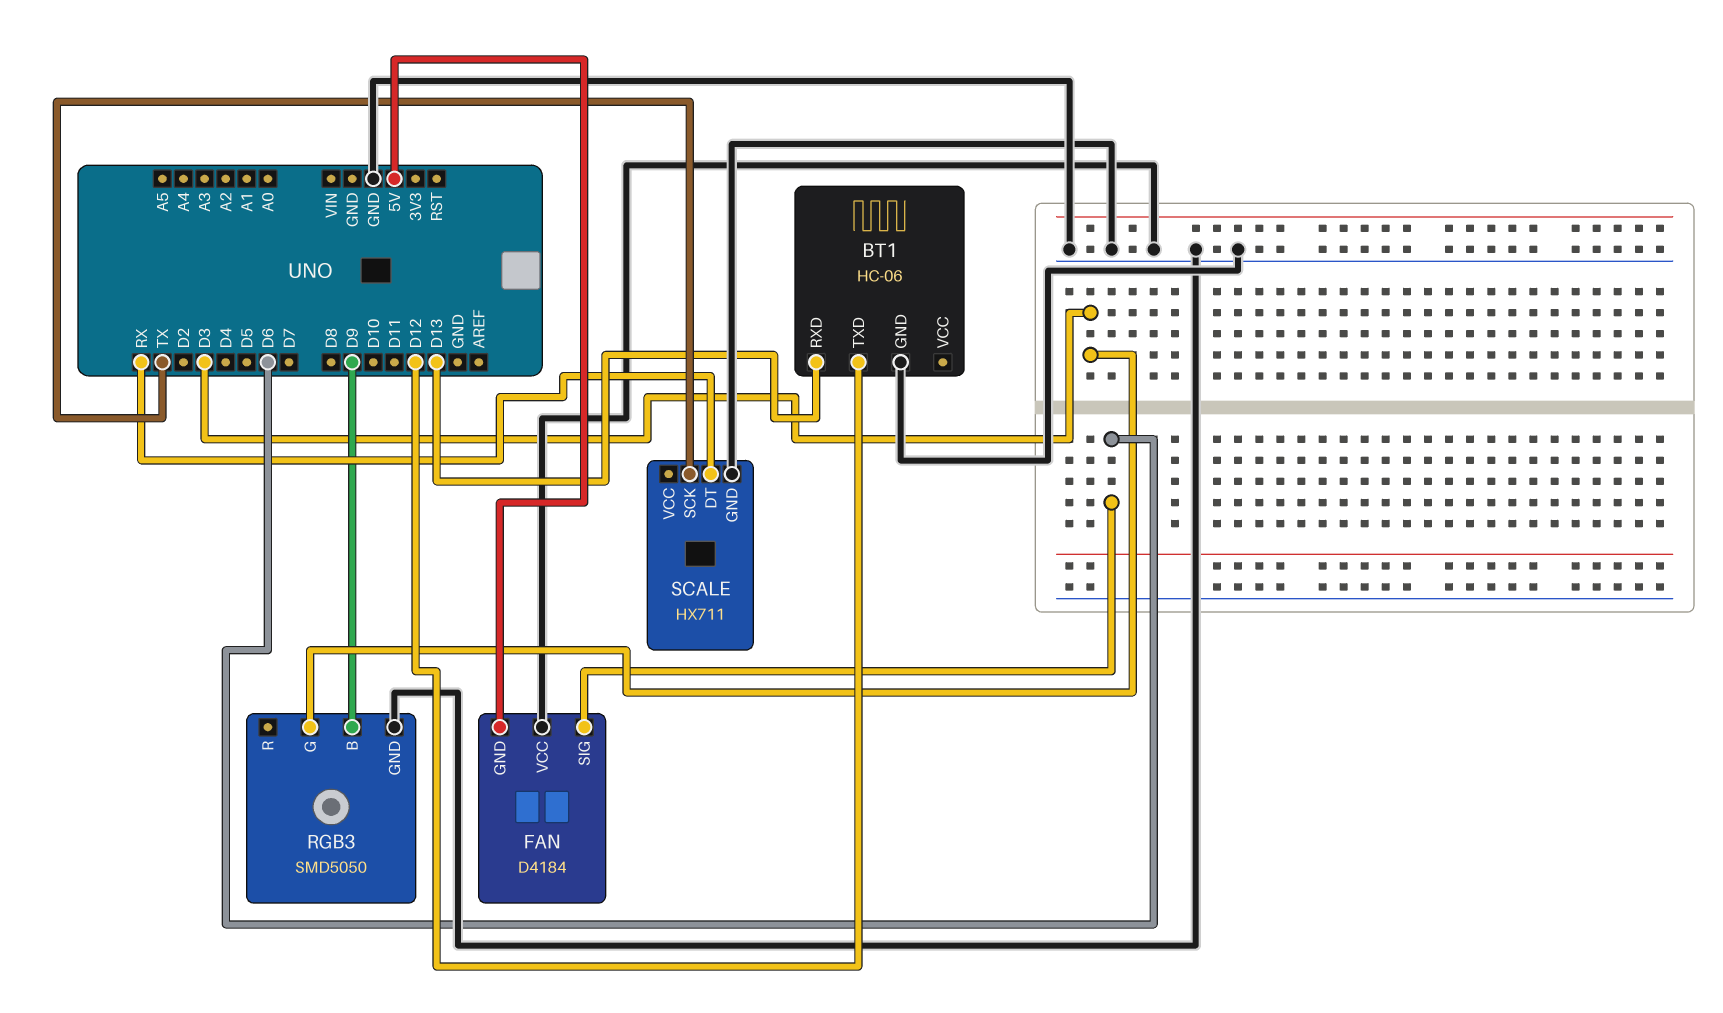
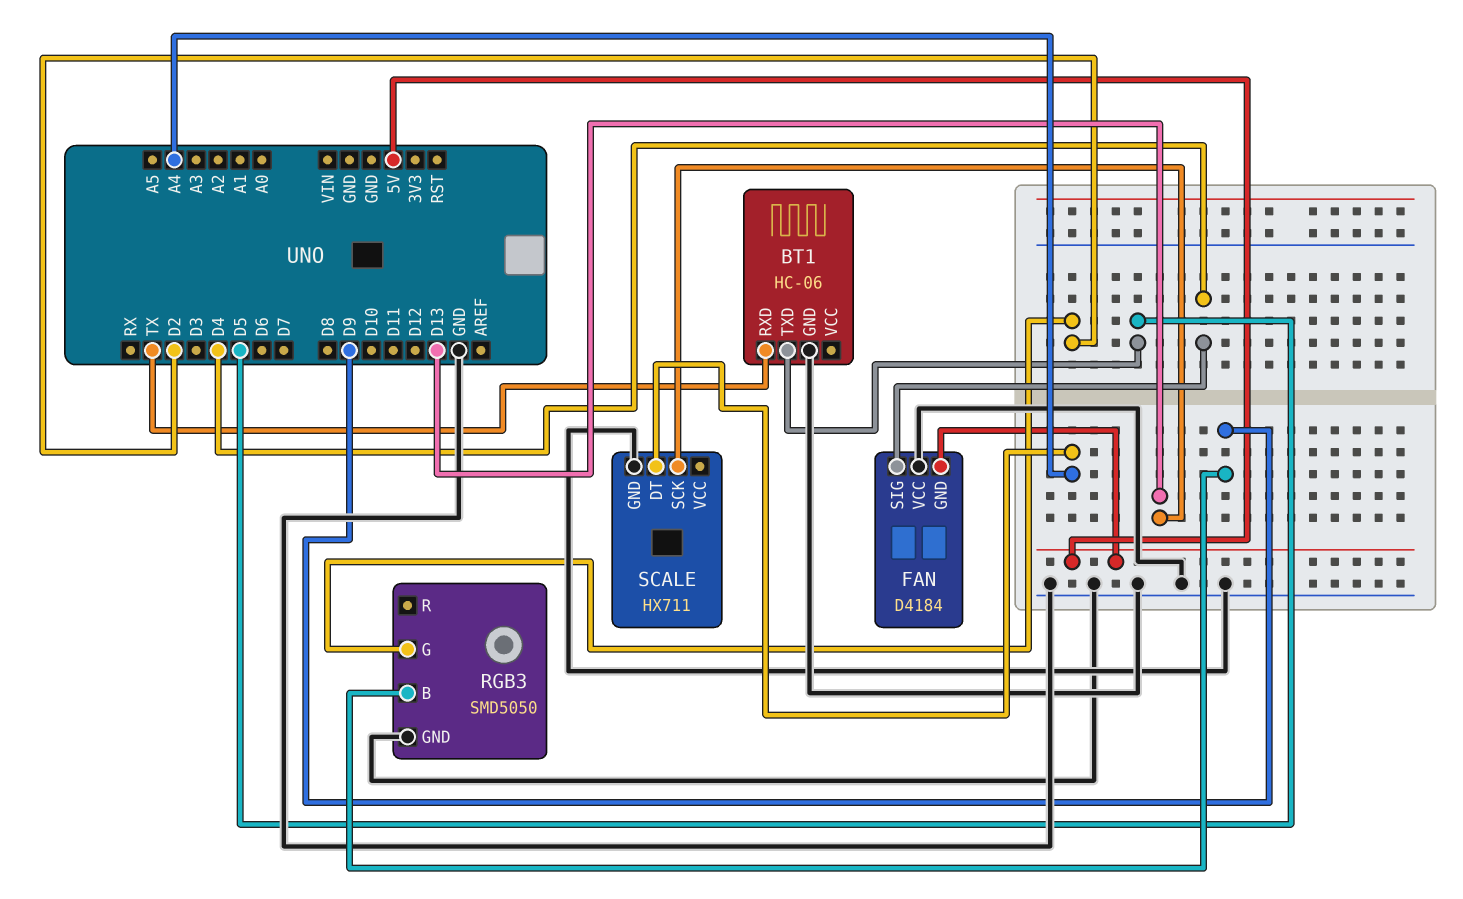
BT1 pin RXD: D13 -> TX
BT1 pin TXD: D12 -> D5
FAN pin SIG: D6 -> D4
RGB3 pin G: D3 -> D2
SCALE pin DT: RX -> A4
SCALE pin SCK: TX -> D13

